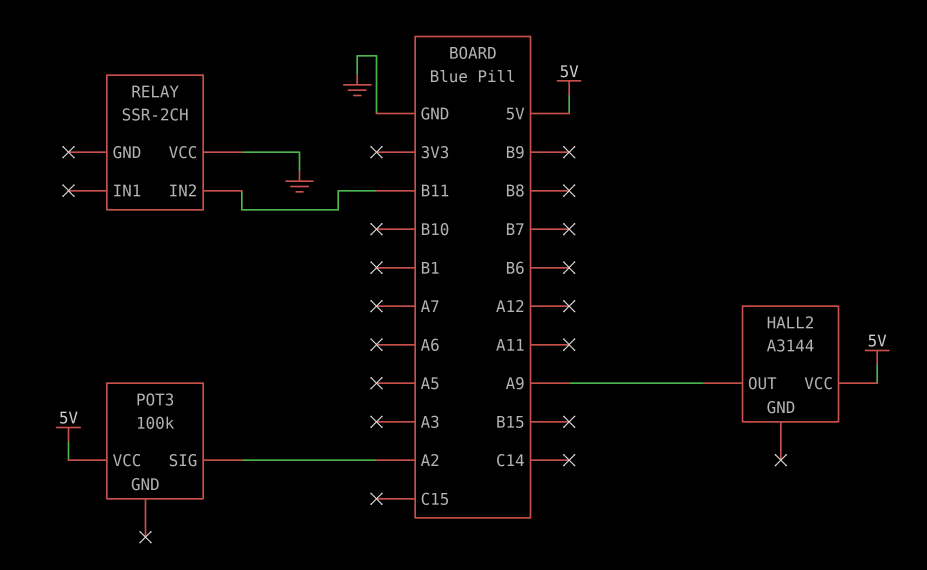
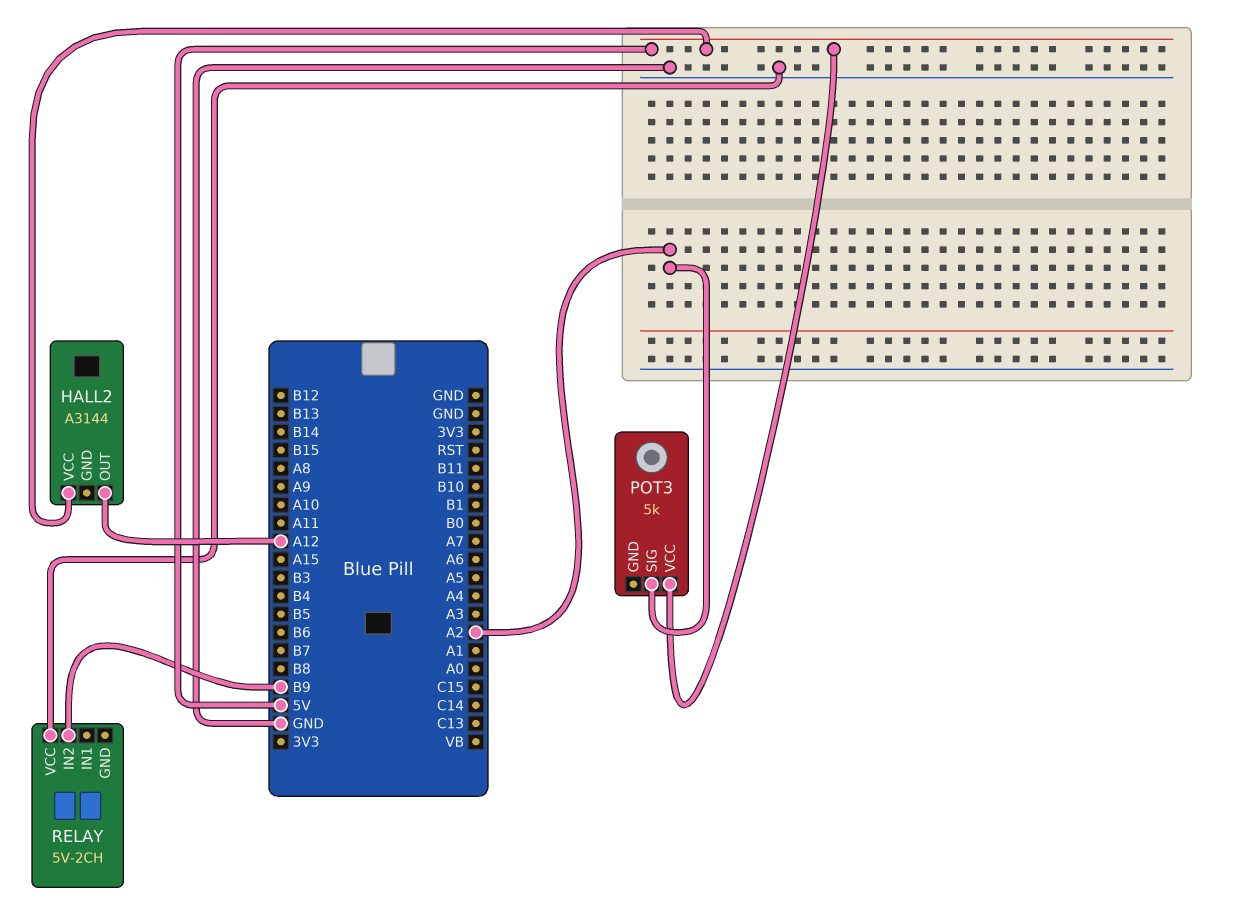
HALL2 pin OUT: A9 -> A12
POT3: 100k -> 5k
RELAY: SSR-2CH -> 5V-2CH
RELAY pin IN2: B11 -> B9

